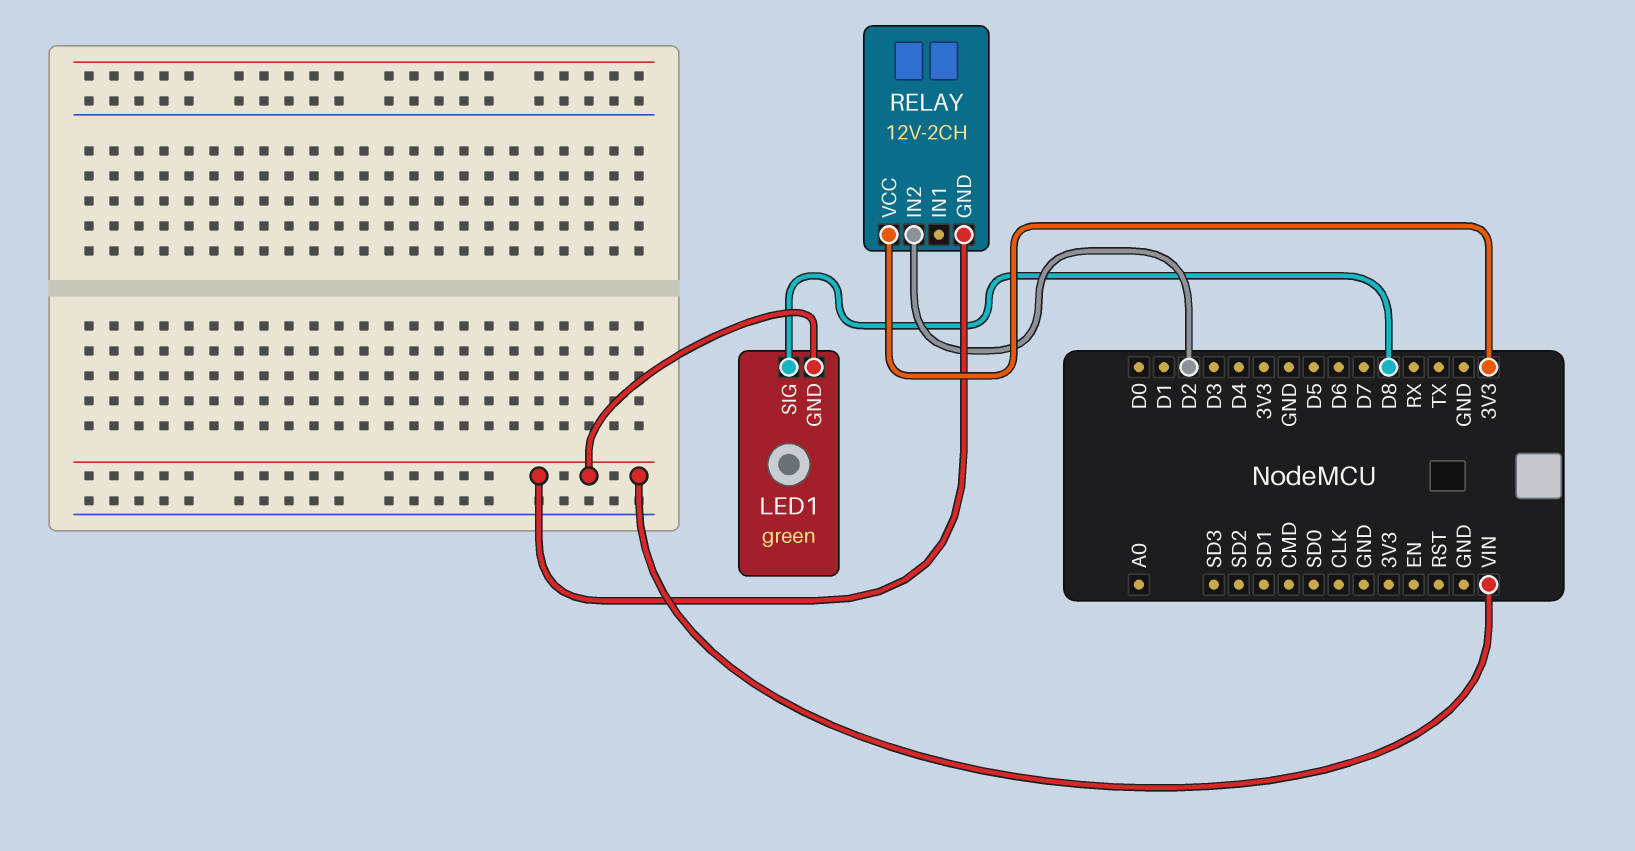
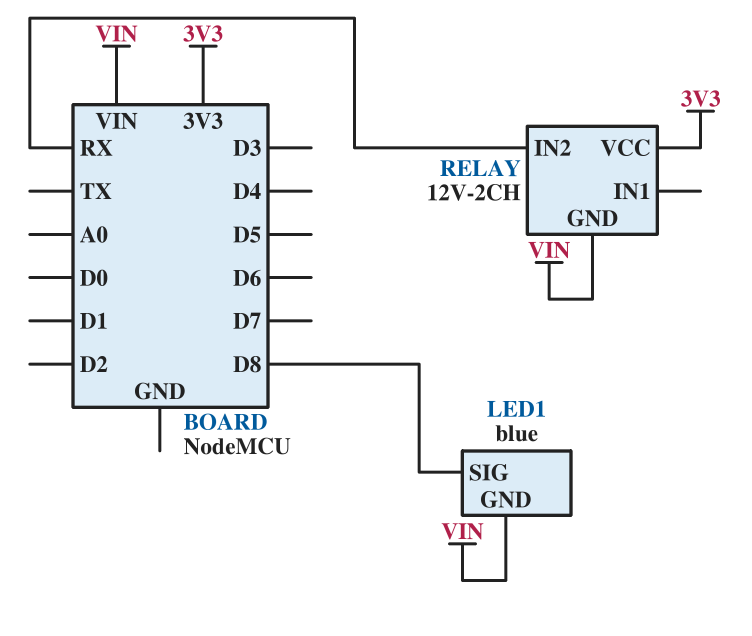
LED1: green -> blue
RELAY pin IN2: D2 -> RX

